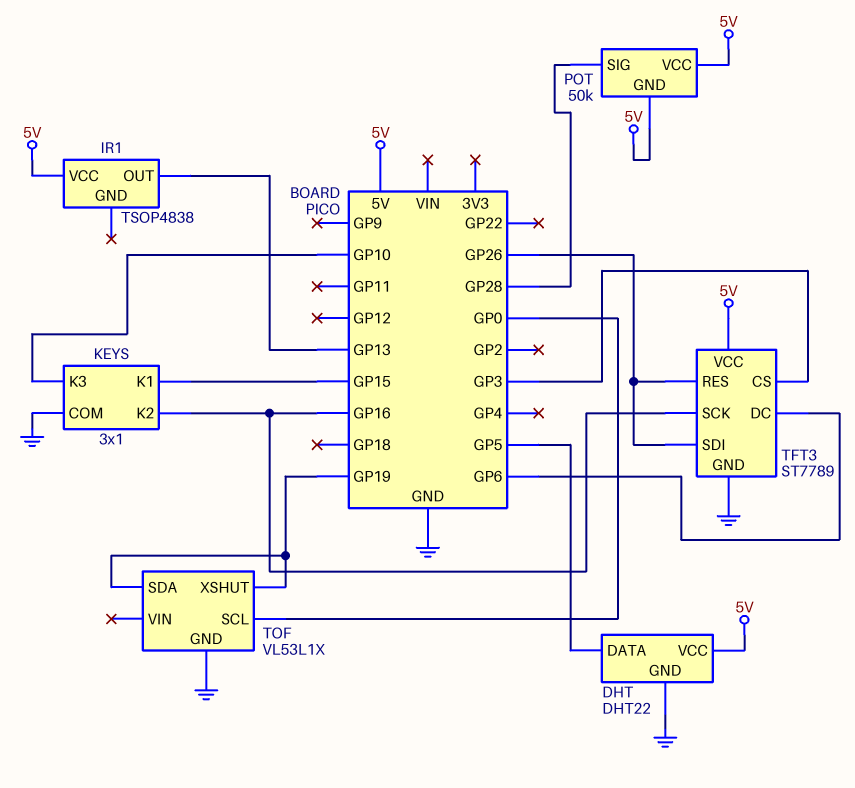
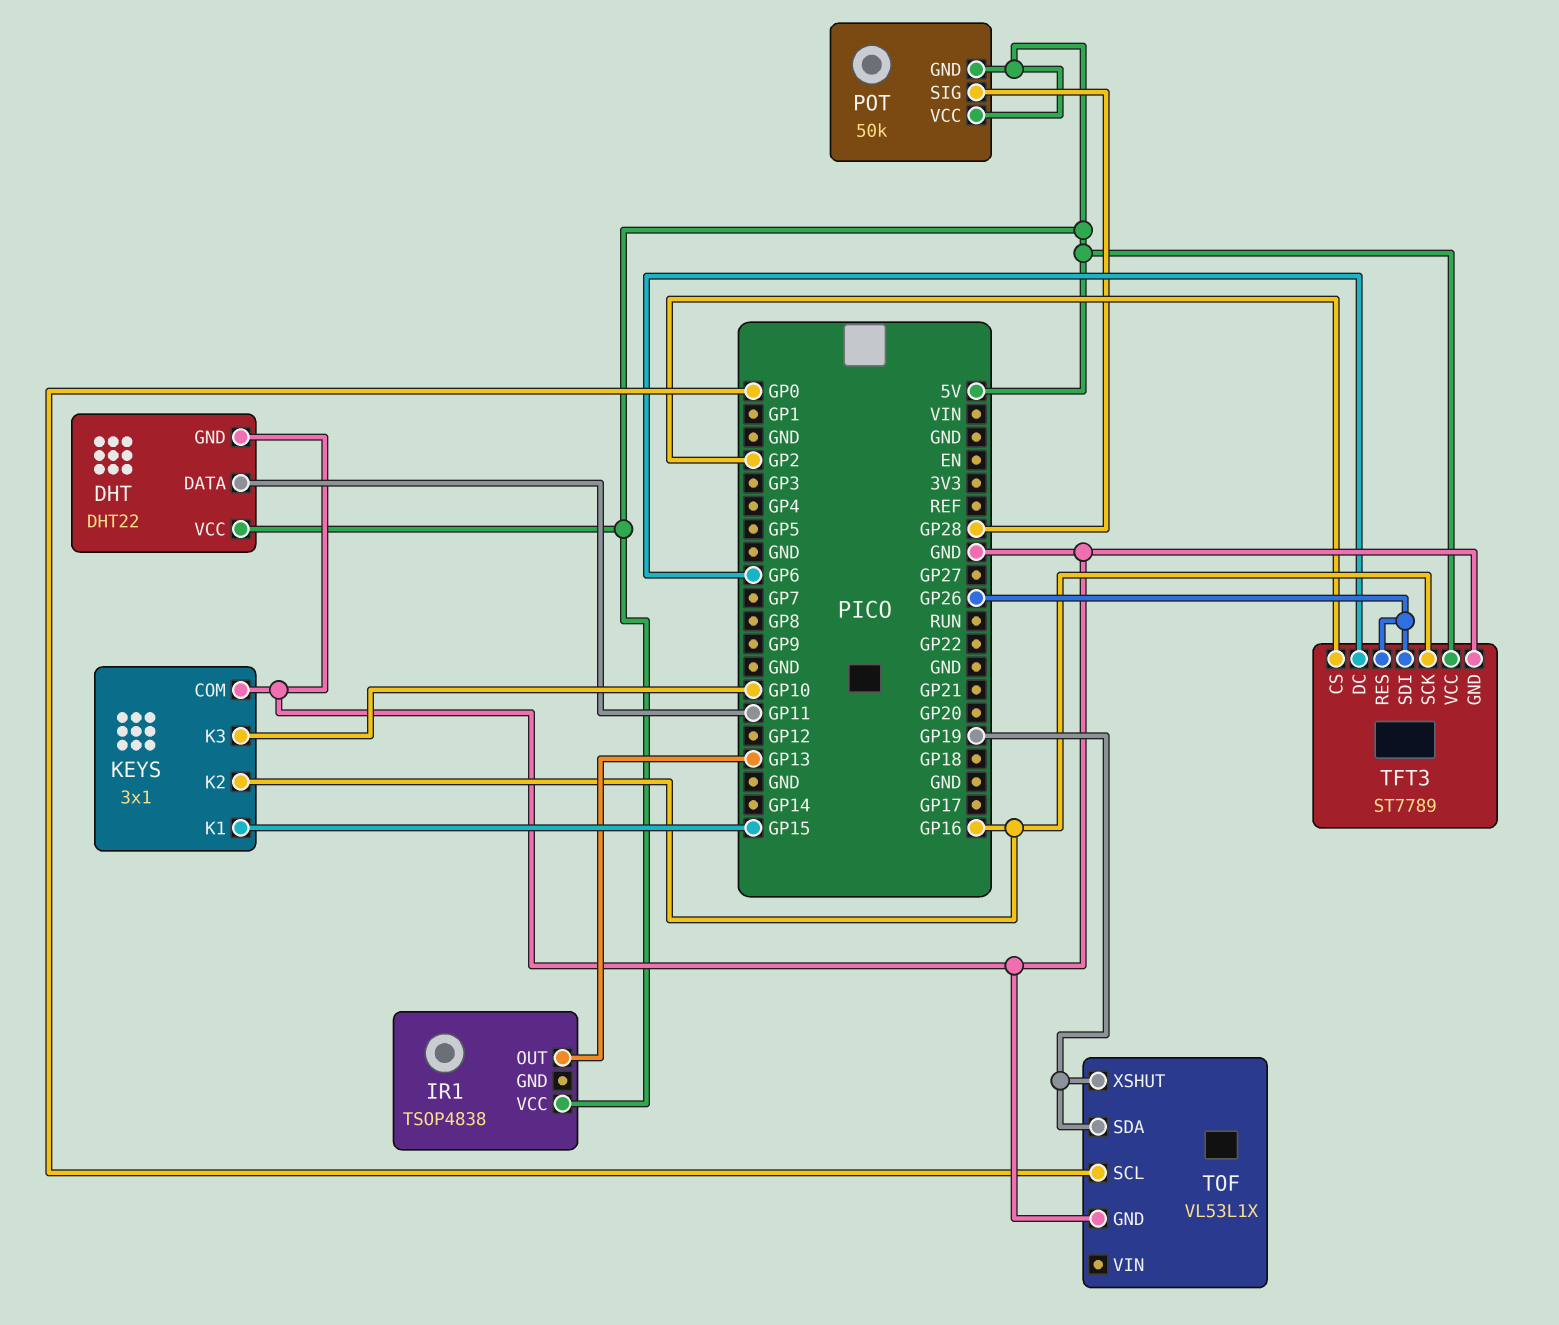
DHT pin DATA: GP5 -> GP11
TFT3 pin CS: GP3 -> GP2

